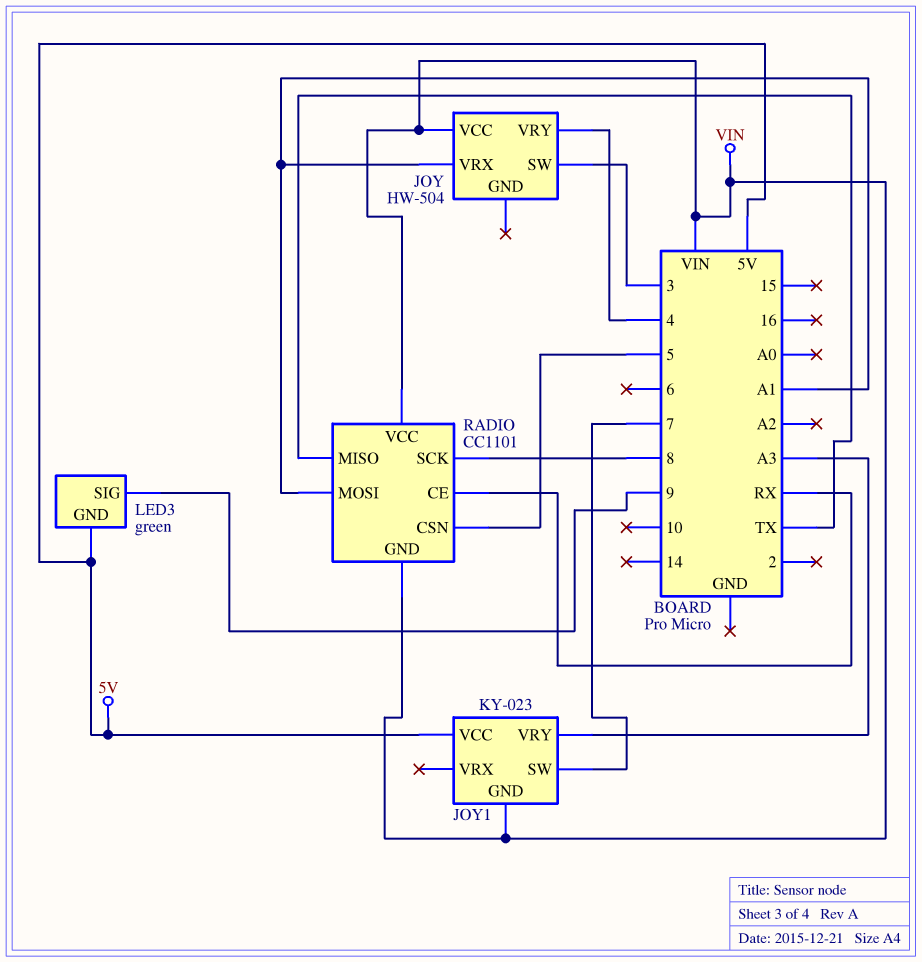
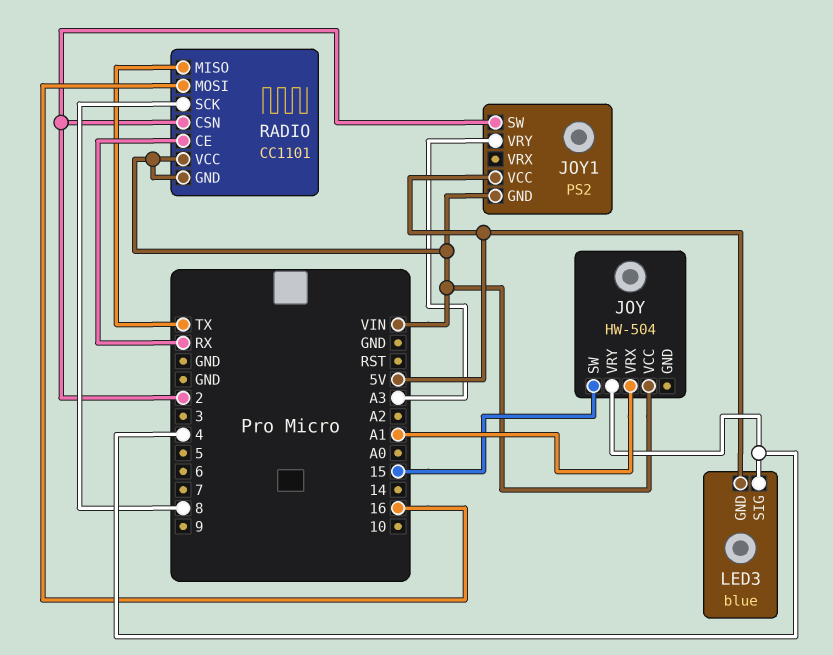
JOY pin SW: 3 -> 15
JOY1: KY-023 -> PS2
JOY1 pin SW: 7 -> 2
LED3: green -> blue
LED3 pin SIG: 9 -> 4
RADIO pin CSN: 5 -> 2
RADIO pin MOSI: A1 -> 16

